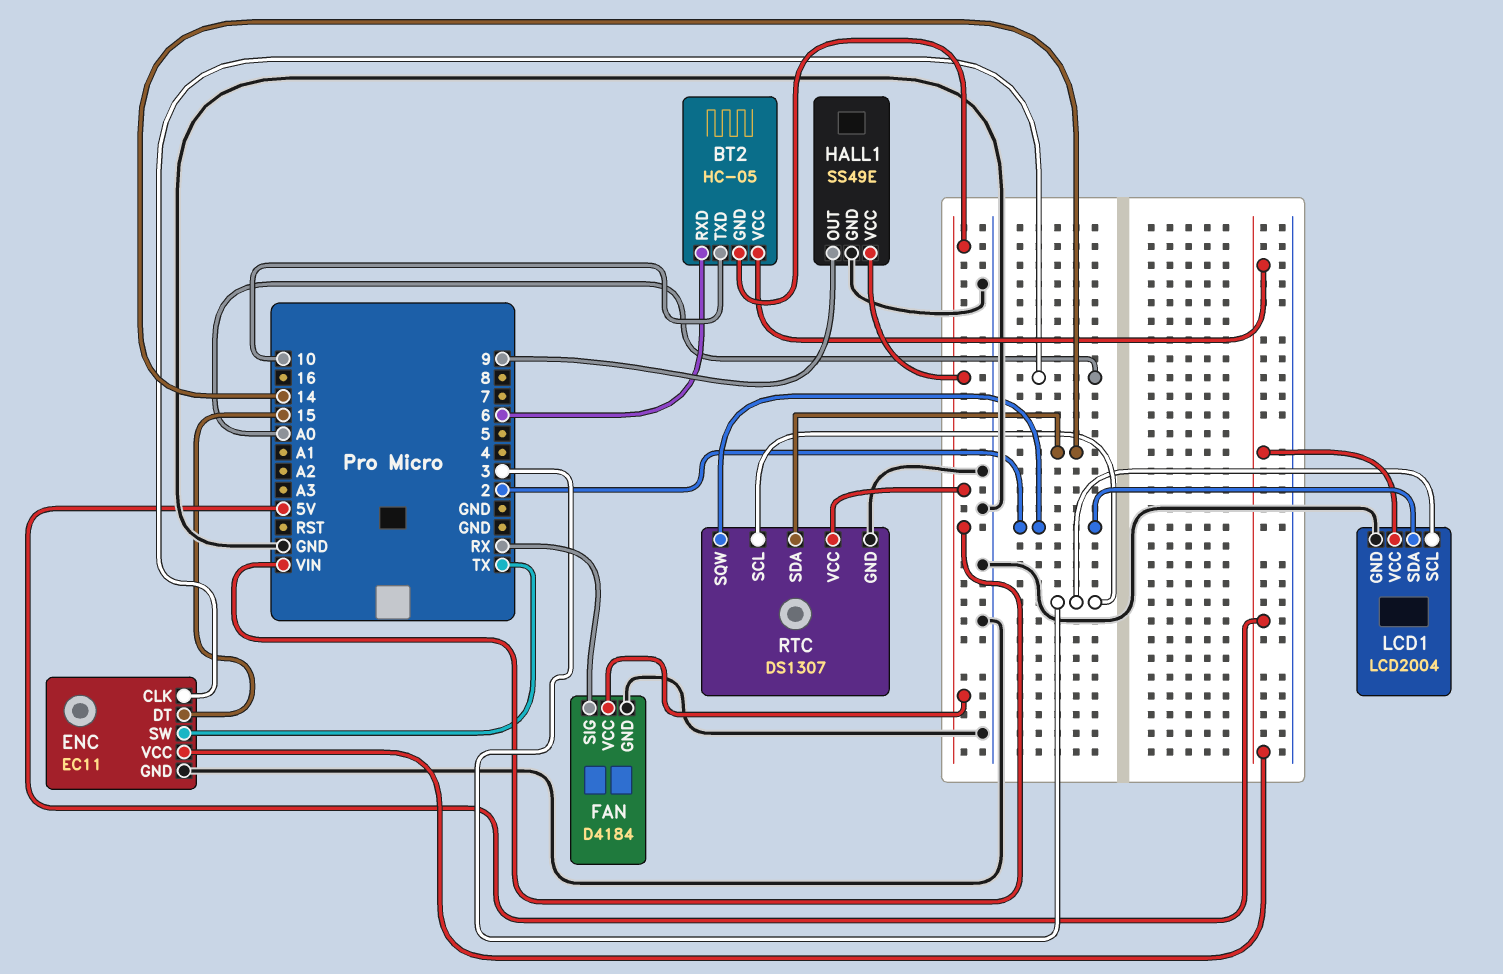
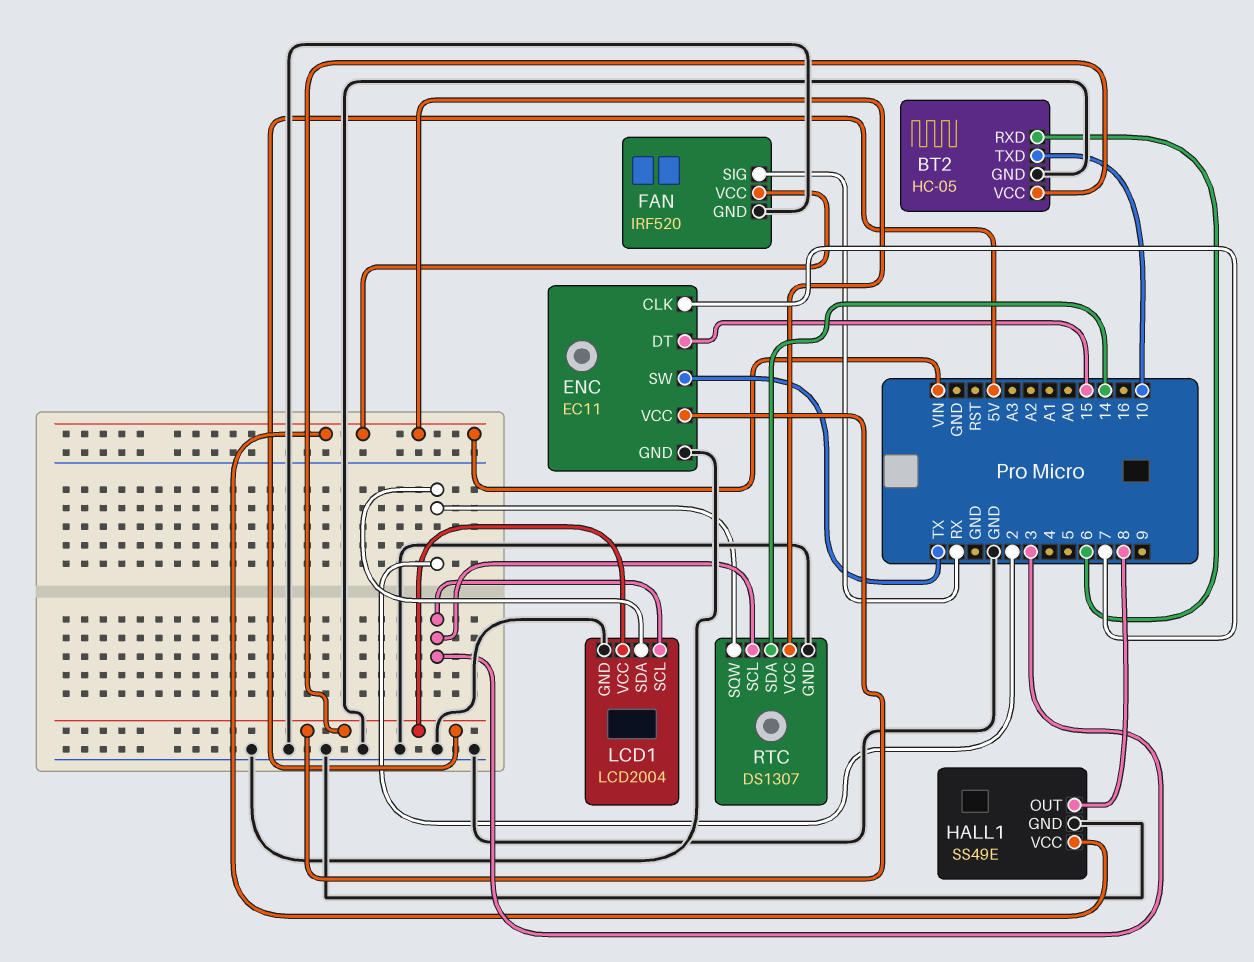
BT2 pin GND: VIN -> GND
ENC pin CLK: A0 -> 7
FAN: D4184 -> IRF520
HALL1 pin OUT: 9 -> 8

